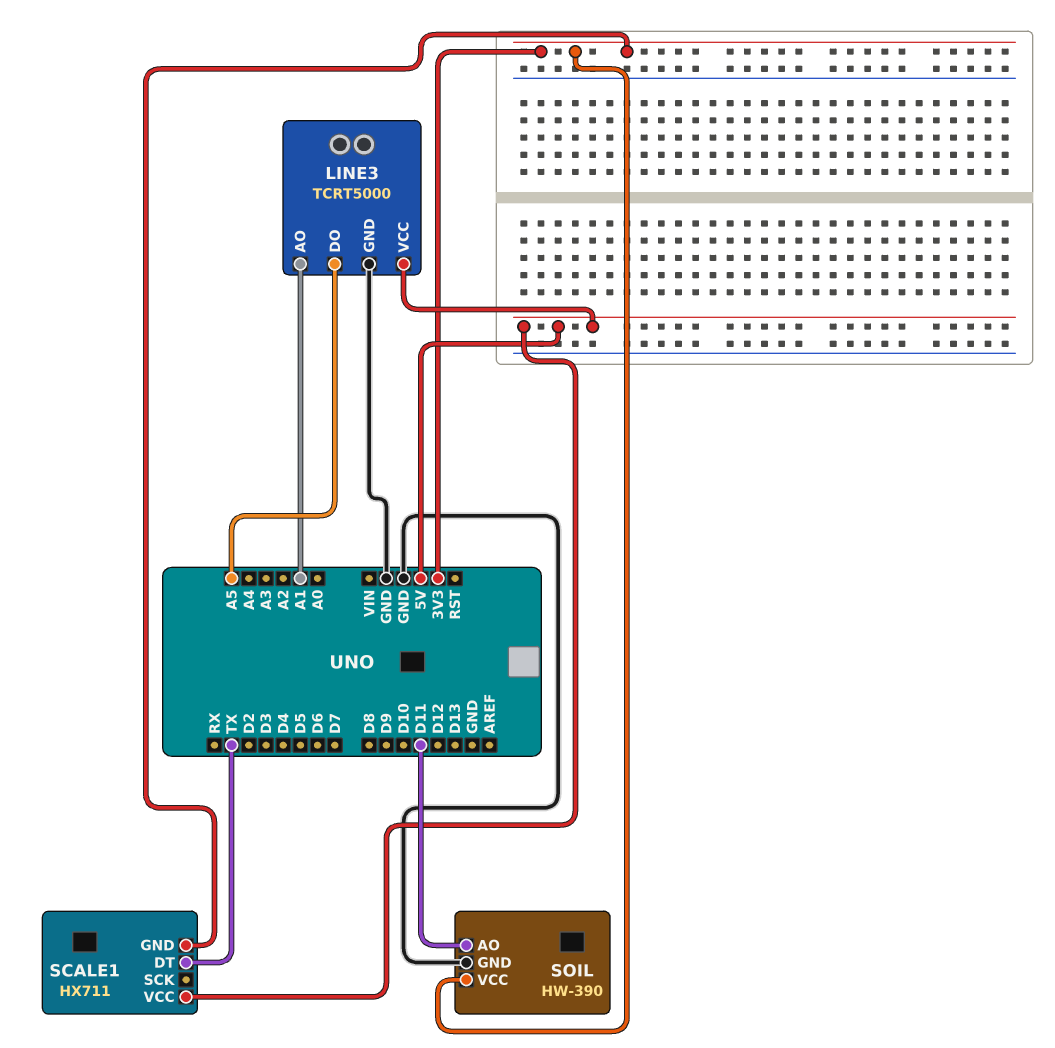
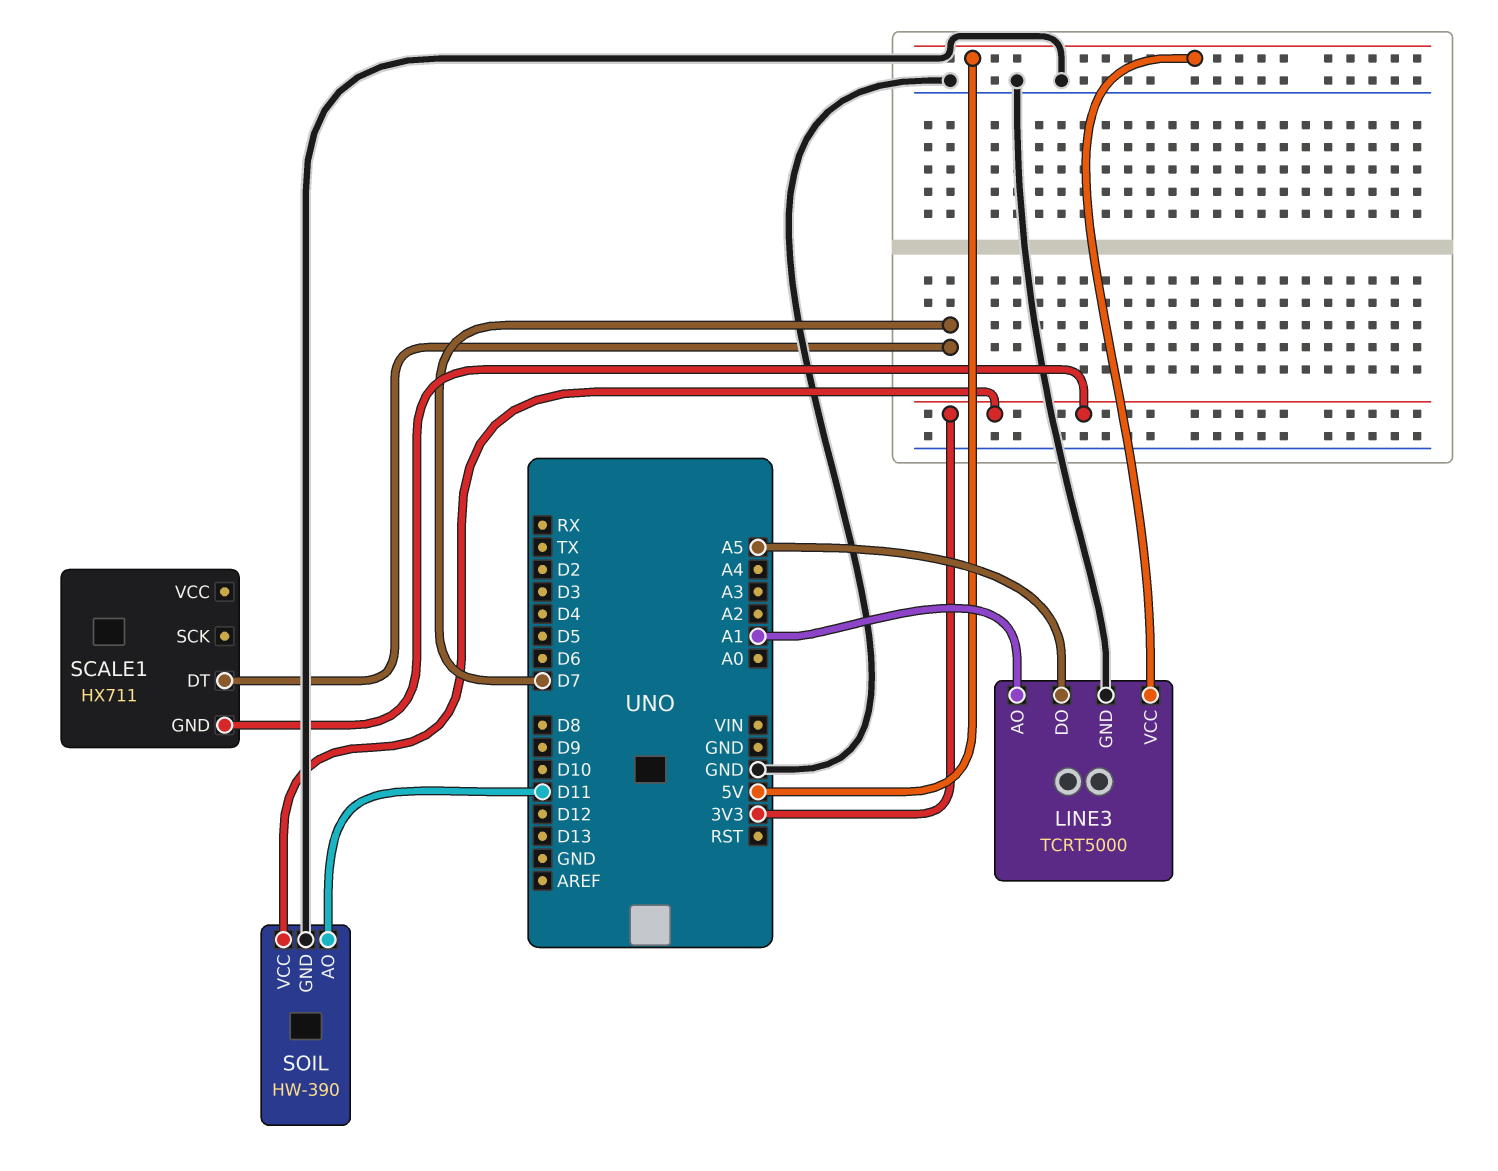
SCALE1 pin DT: TX -> D7
SCALE1 pin VCC: 5V -> none

